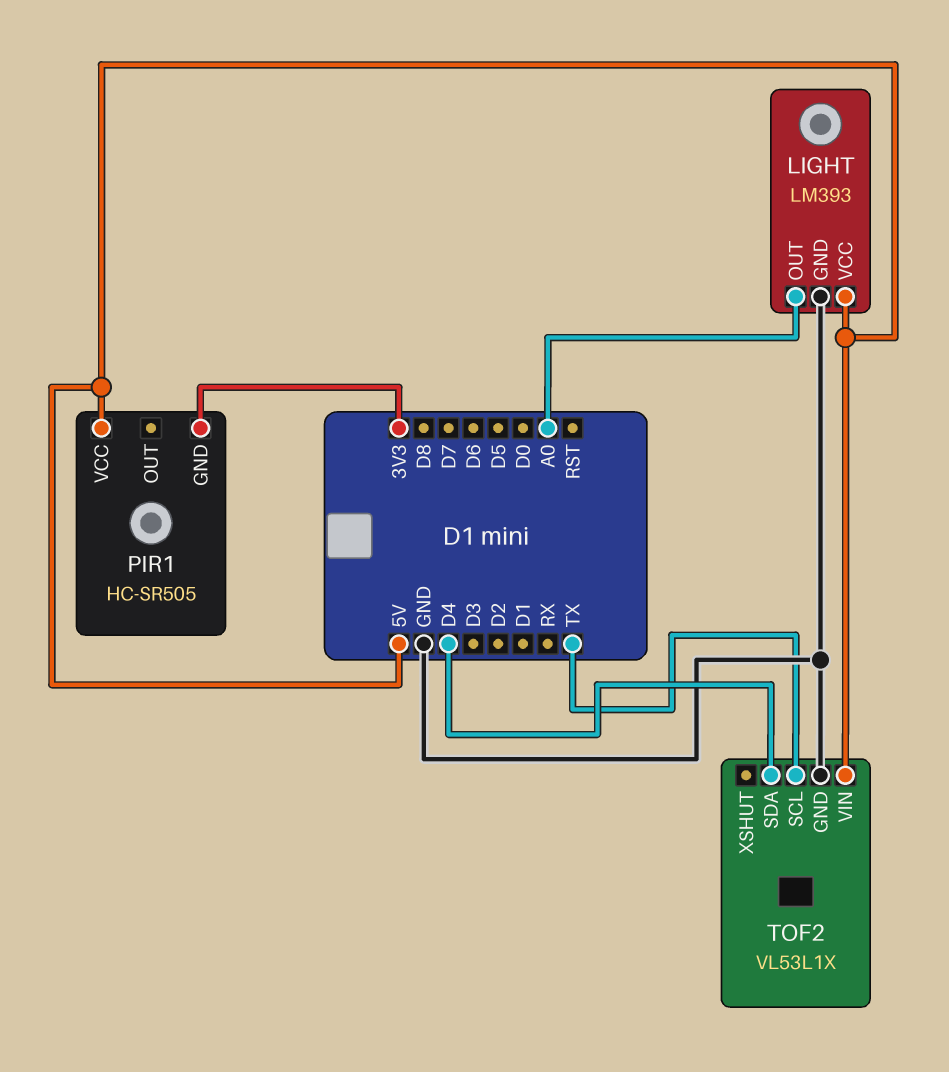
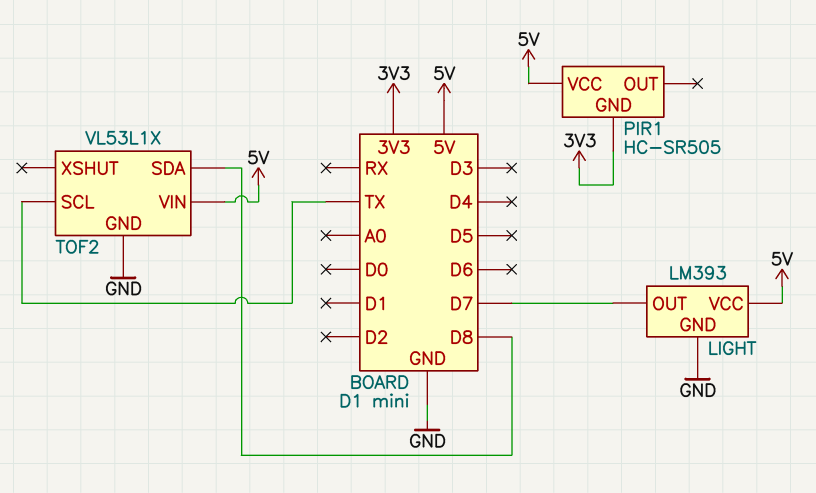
LIGHT pin OUT: A0 -> D7
TOF2 pin SDA: D4 -> D8

